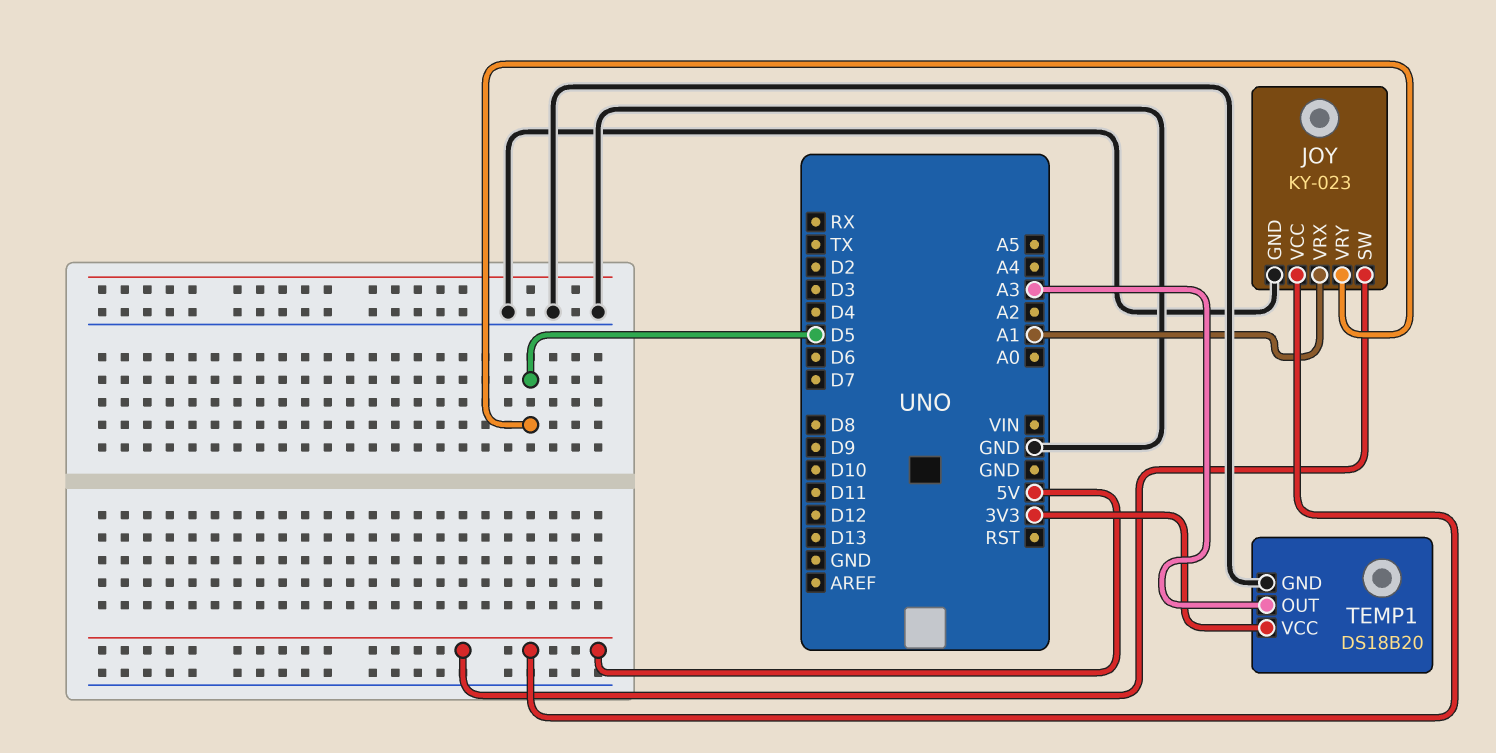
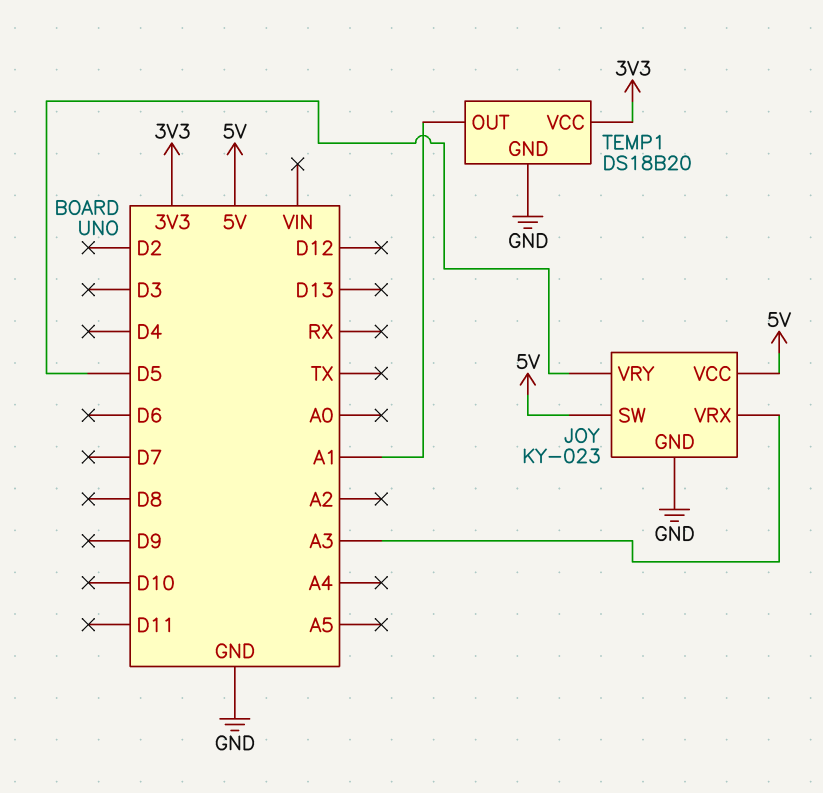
JOY pin VRX: A1 -> A3
TEMP1 pin OUT: A3 -> A1

